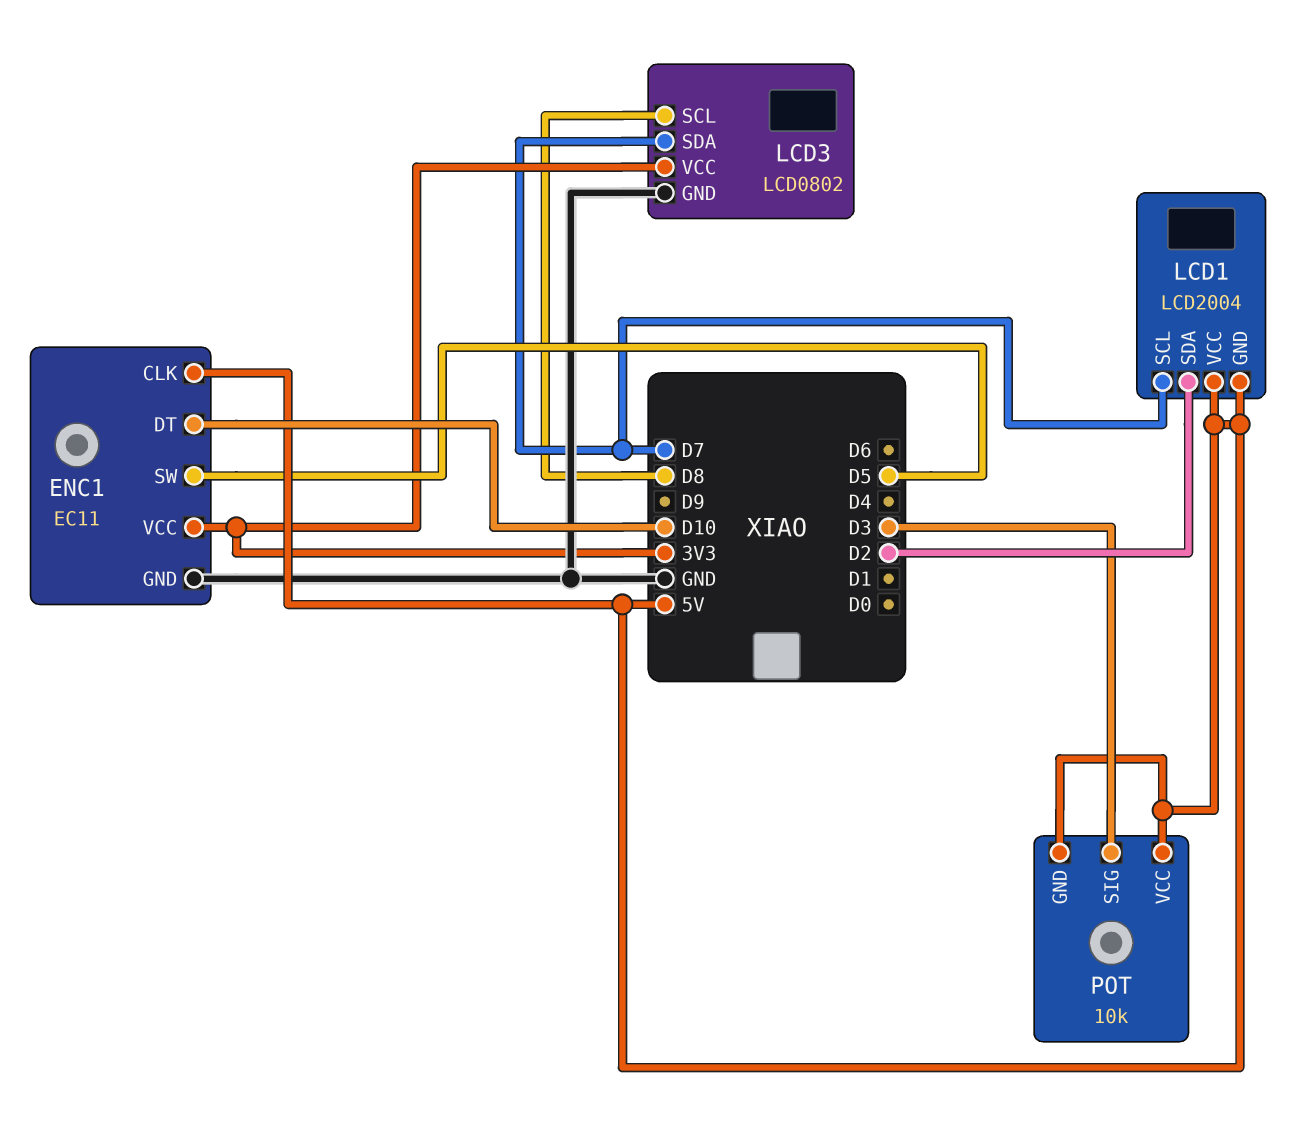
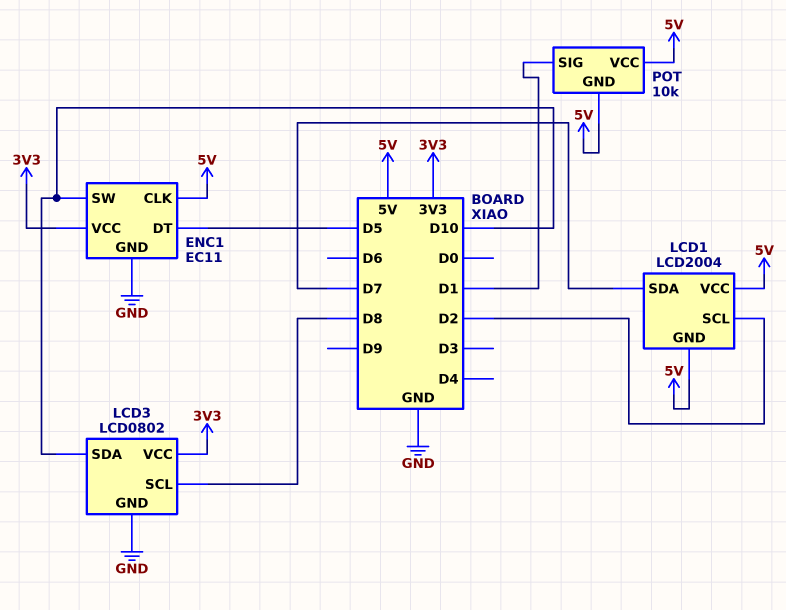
ENC1 pin DT: D10 -> D5
ENC1 pin SW: D5 -> D10
LCD1 pin SCL: D7 -> D2
LCD1 pin SDA: D2 -> D7
LCD3 pin SDA: D7 -> D10
POT pin SIG: D3 -> D1

